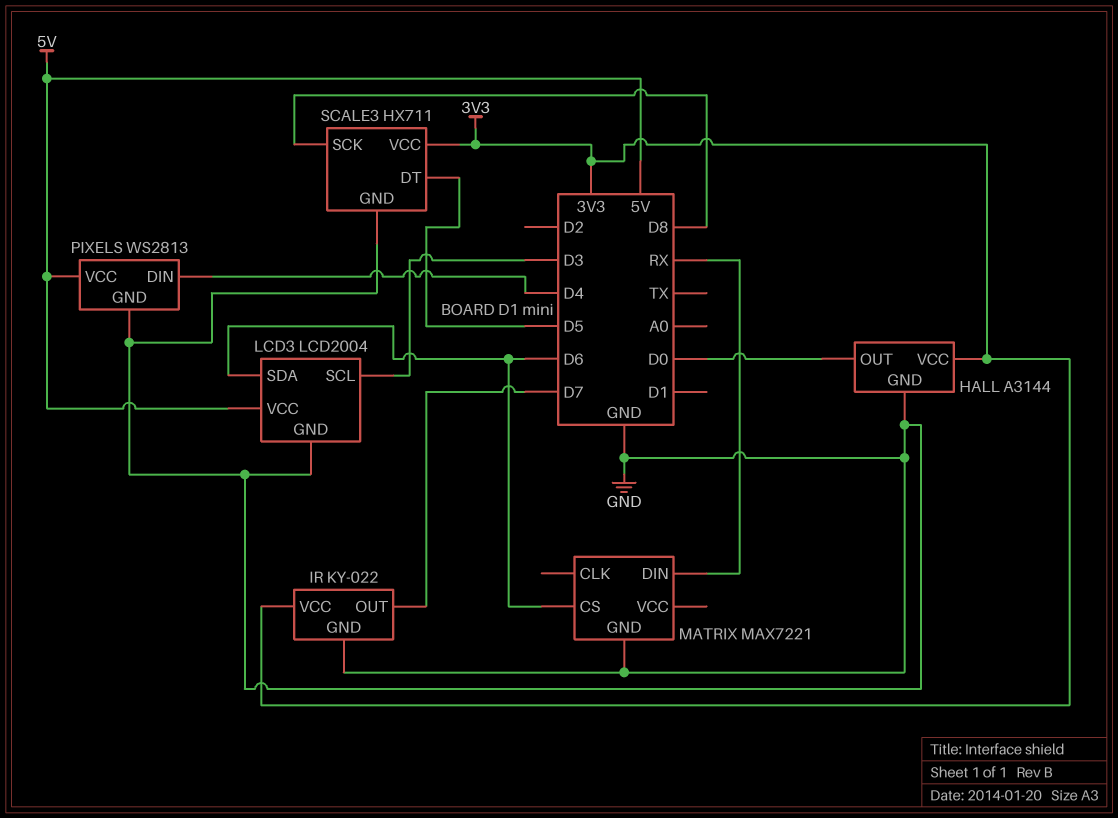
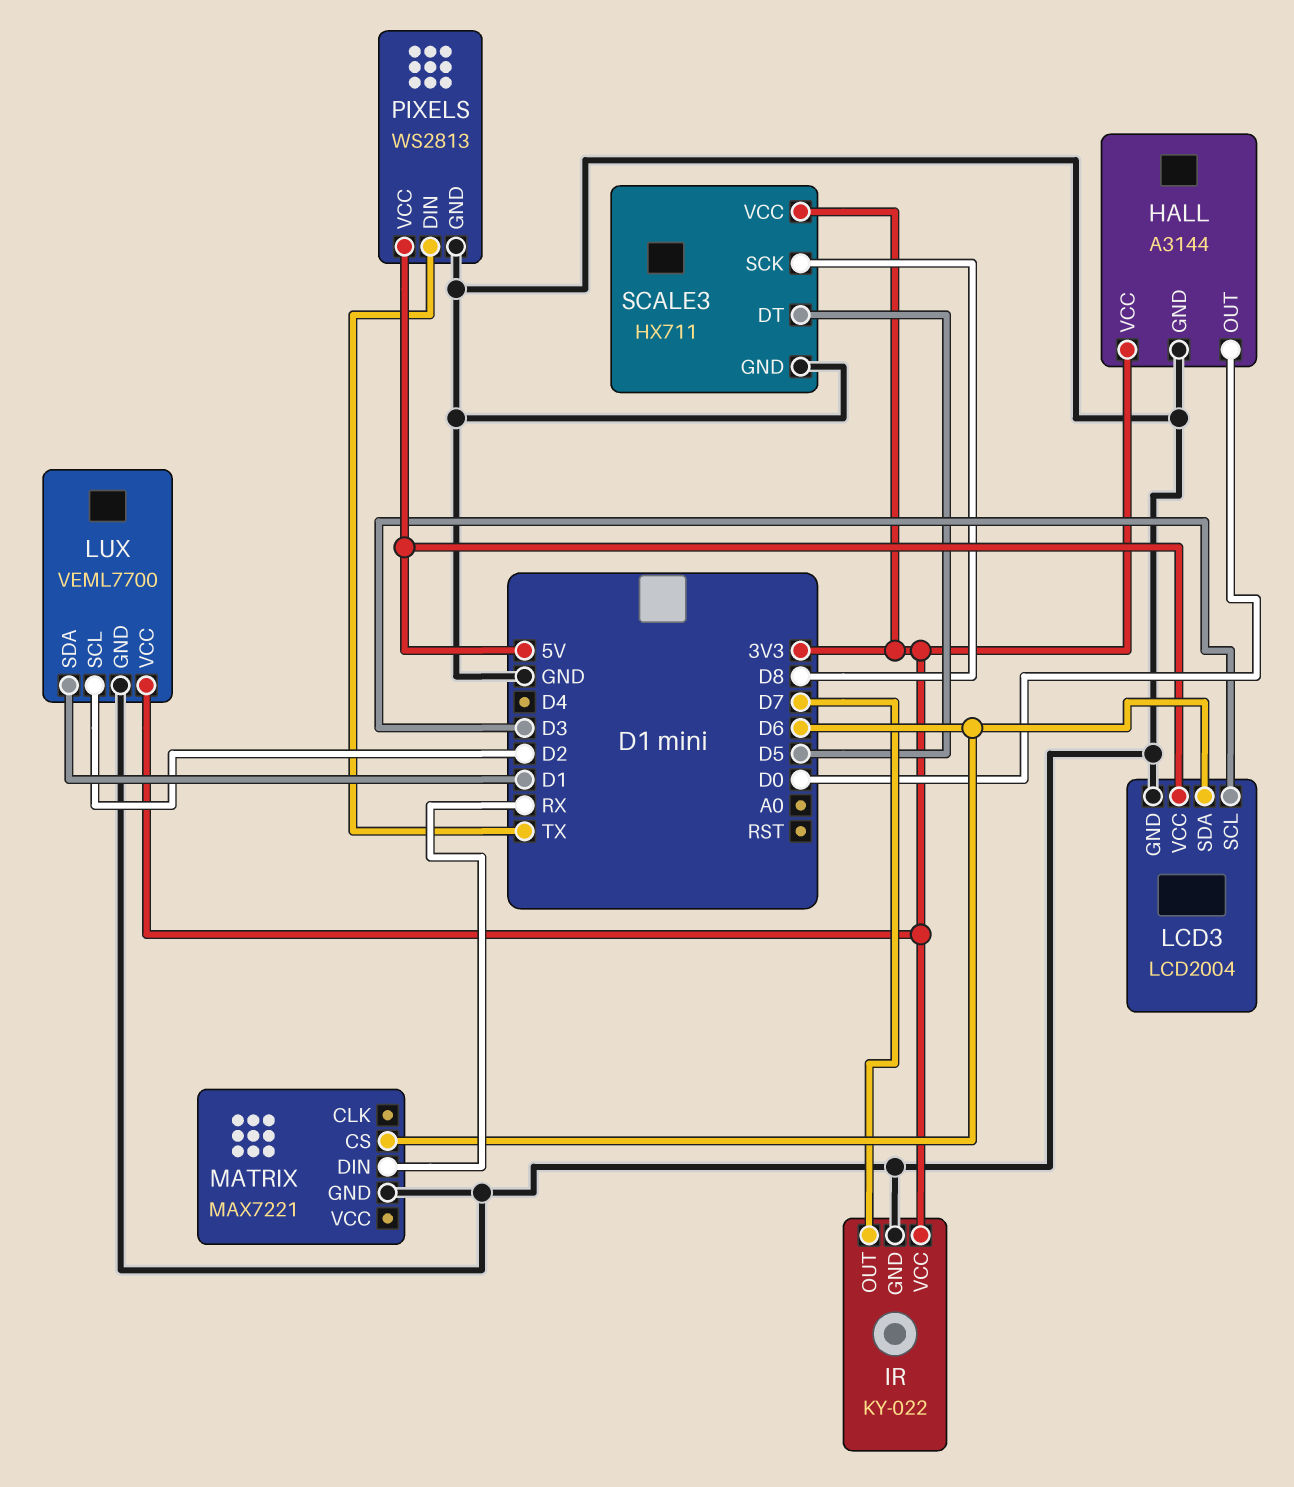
LUX: none -> VEML7700
LUX pin GND: none -> GND
LUX pin SCL: none -> D2
LUX pin SDA: none -> D1
LUX pin VCC: none -> 3V3
PIXELS pin DIN: D4 -> TX

